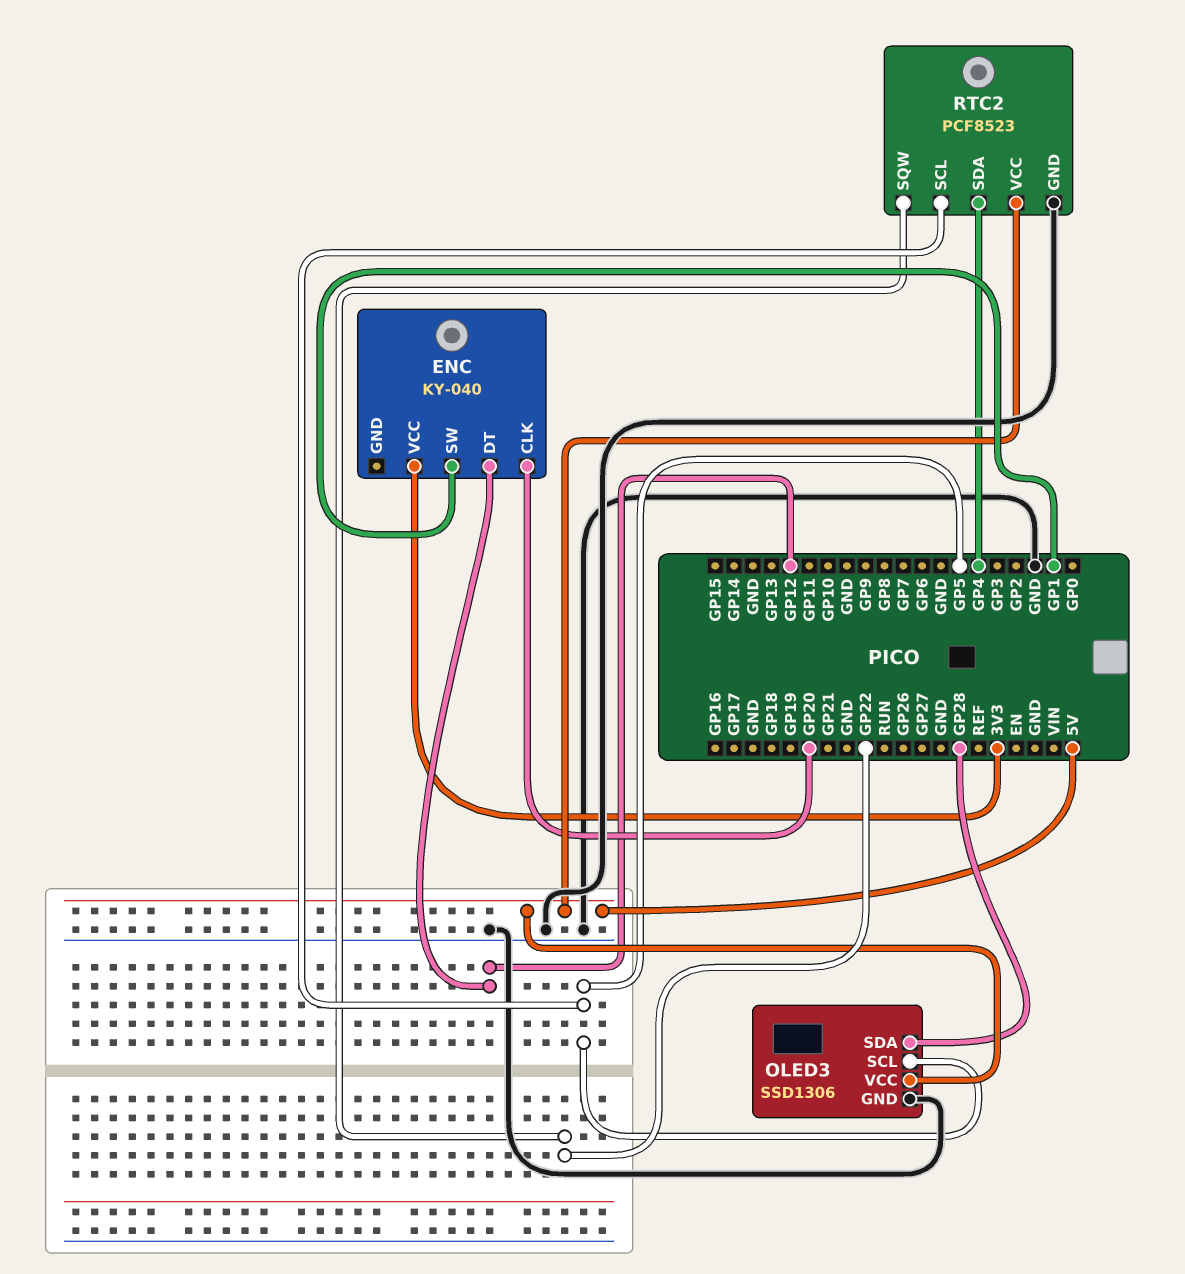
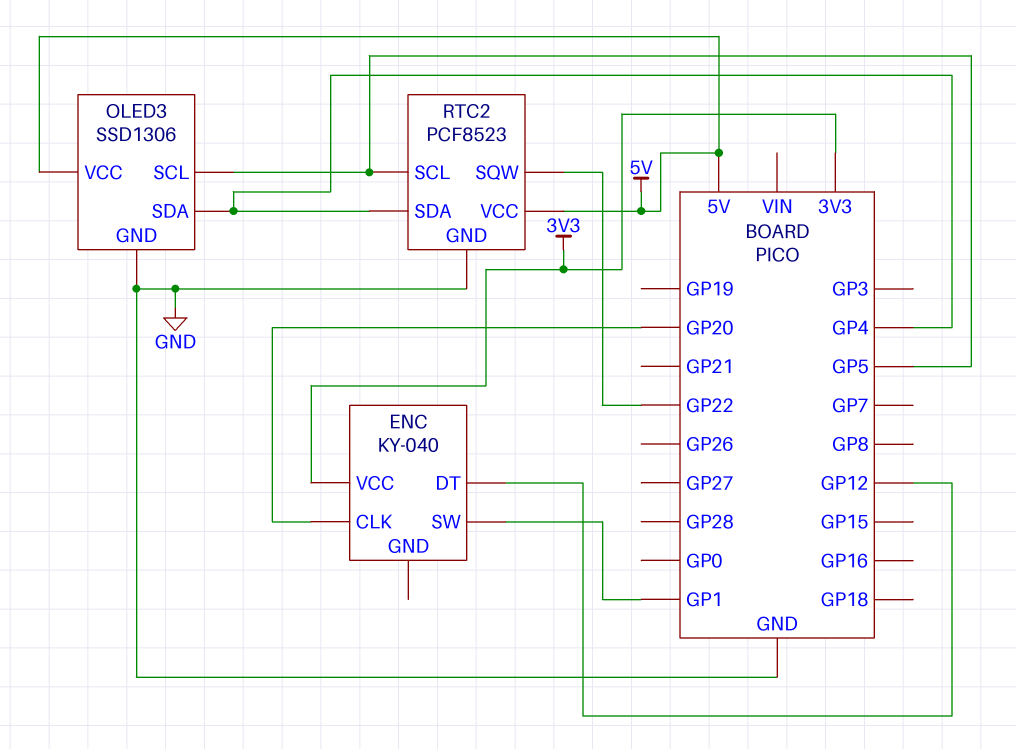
OLED3 pin SDA: GP28 -> GP4

